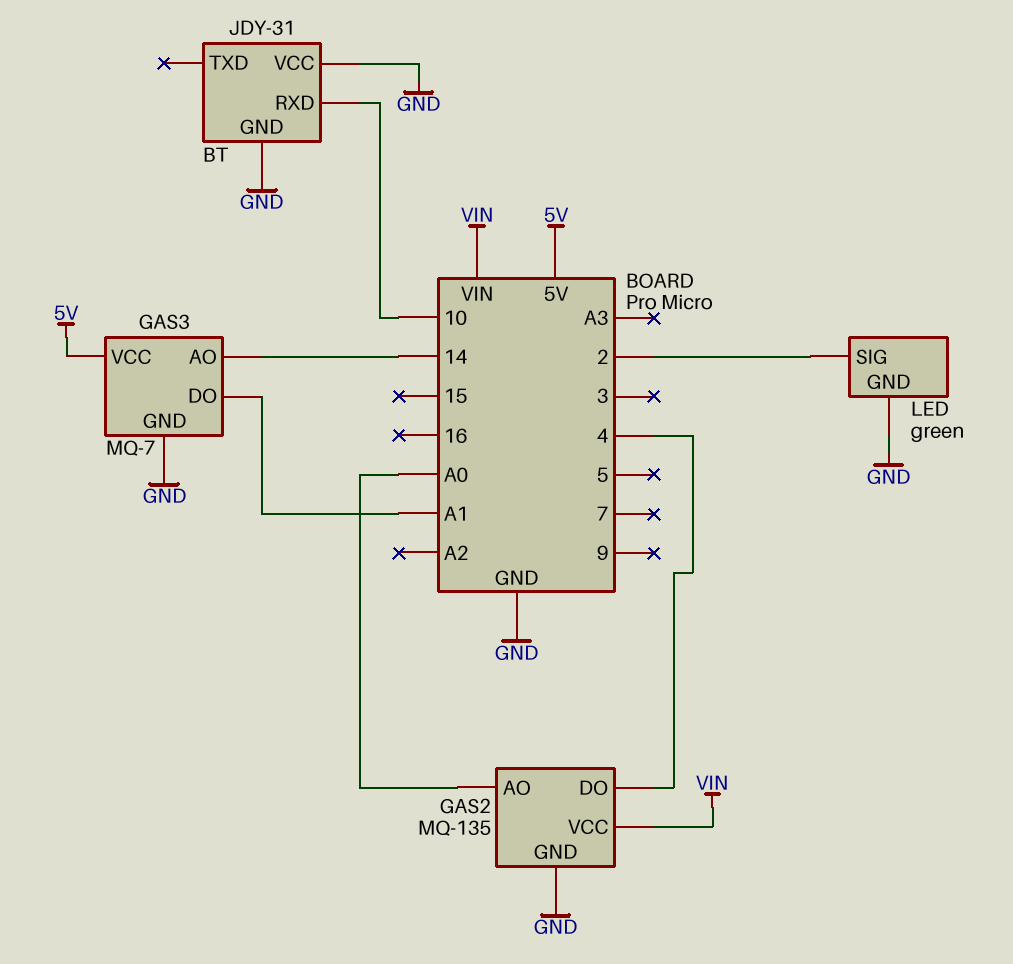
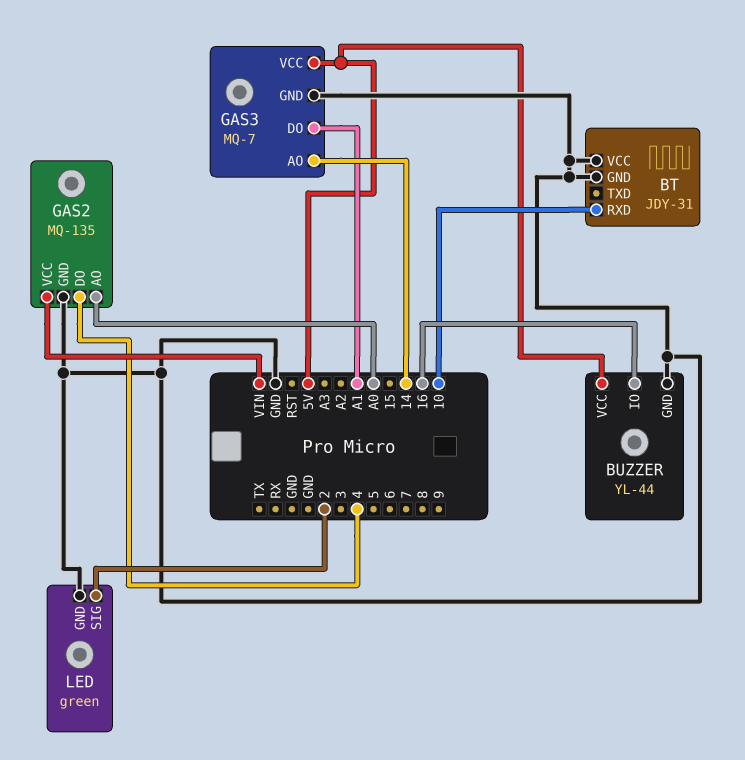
BUZZER: none -> YL-44
BUZZER pin GND: none -> GND
BUZZER pin IO: none -> 16
BUZZER pin VCC: none -> 5V

